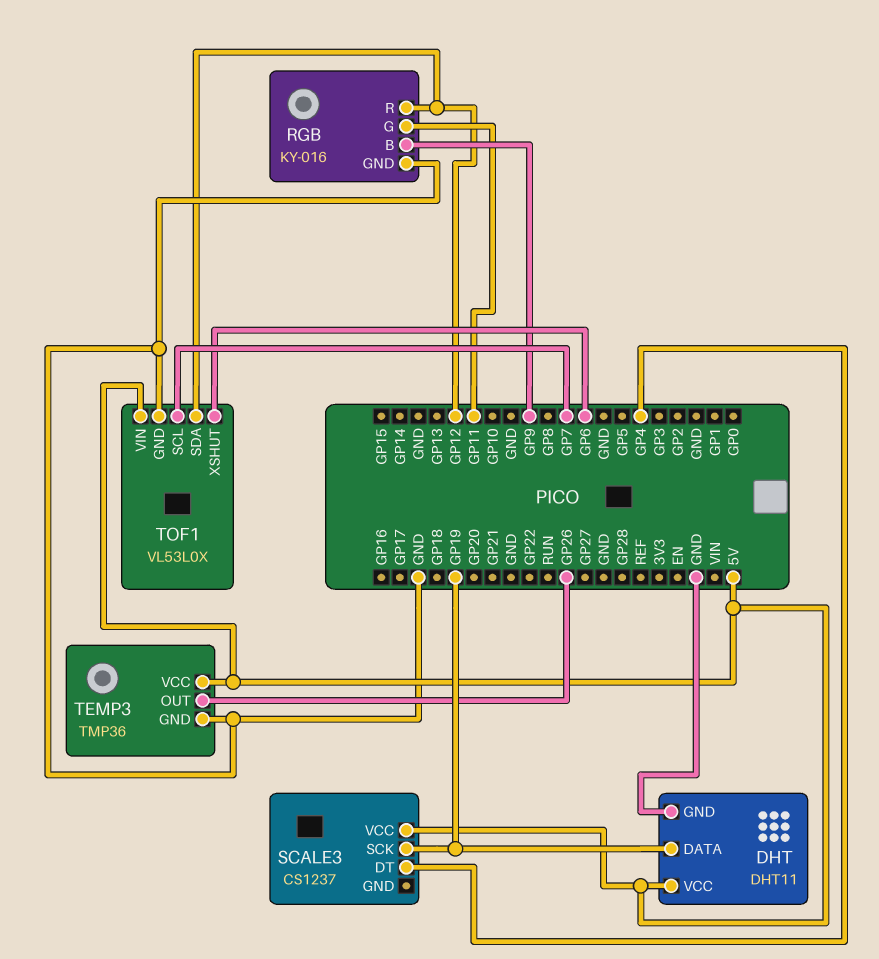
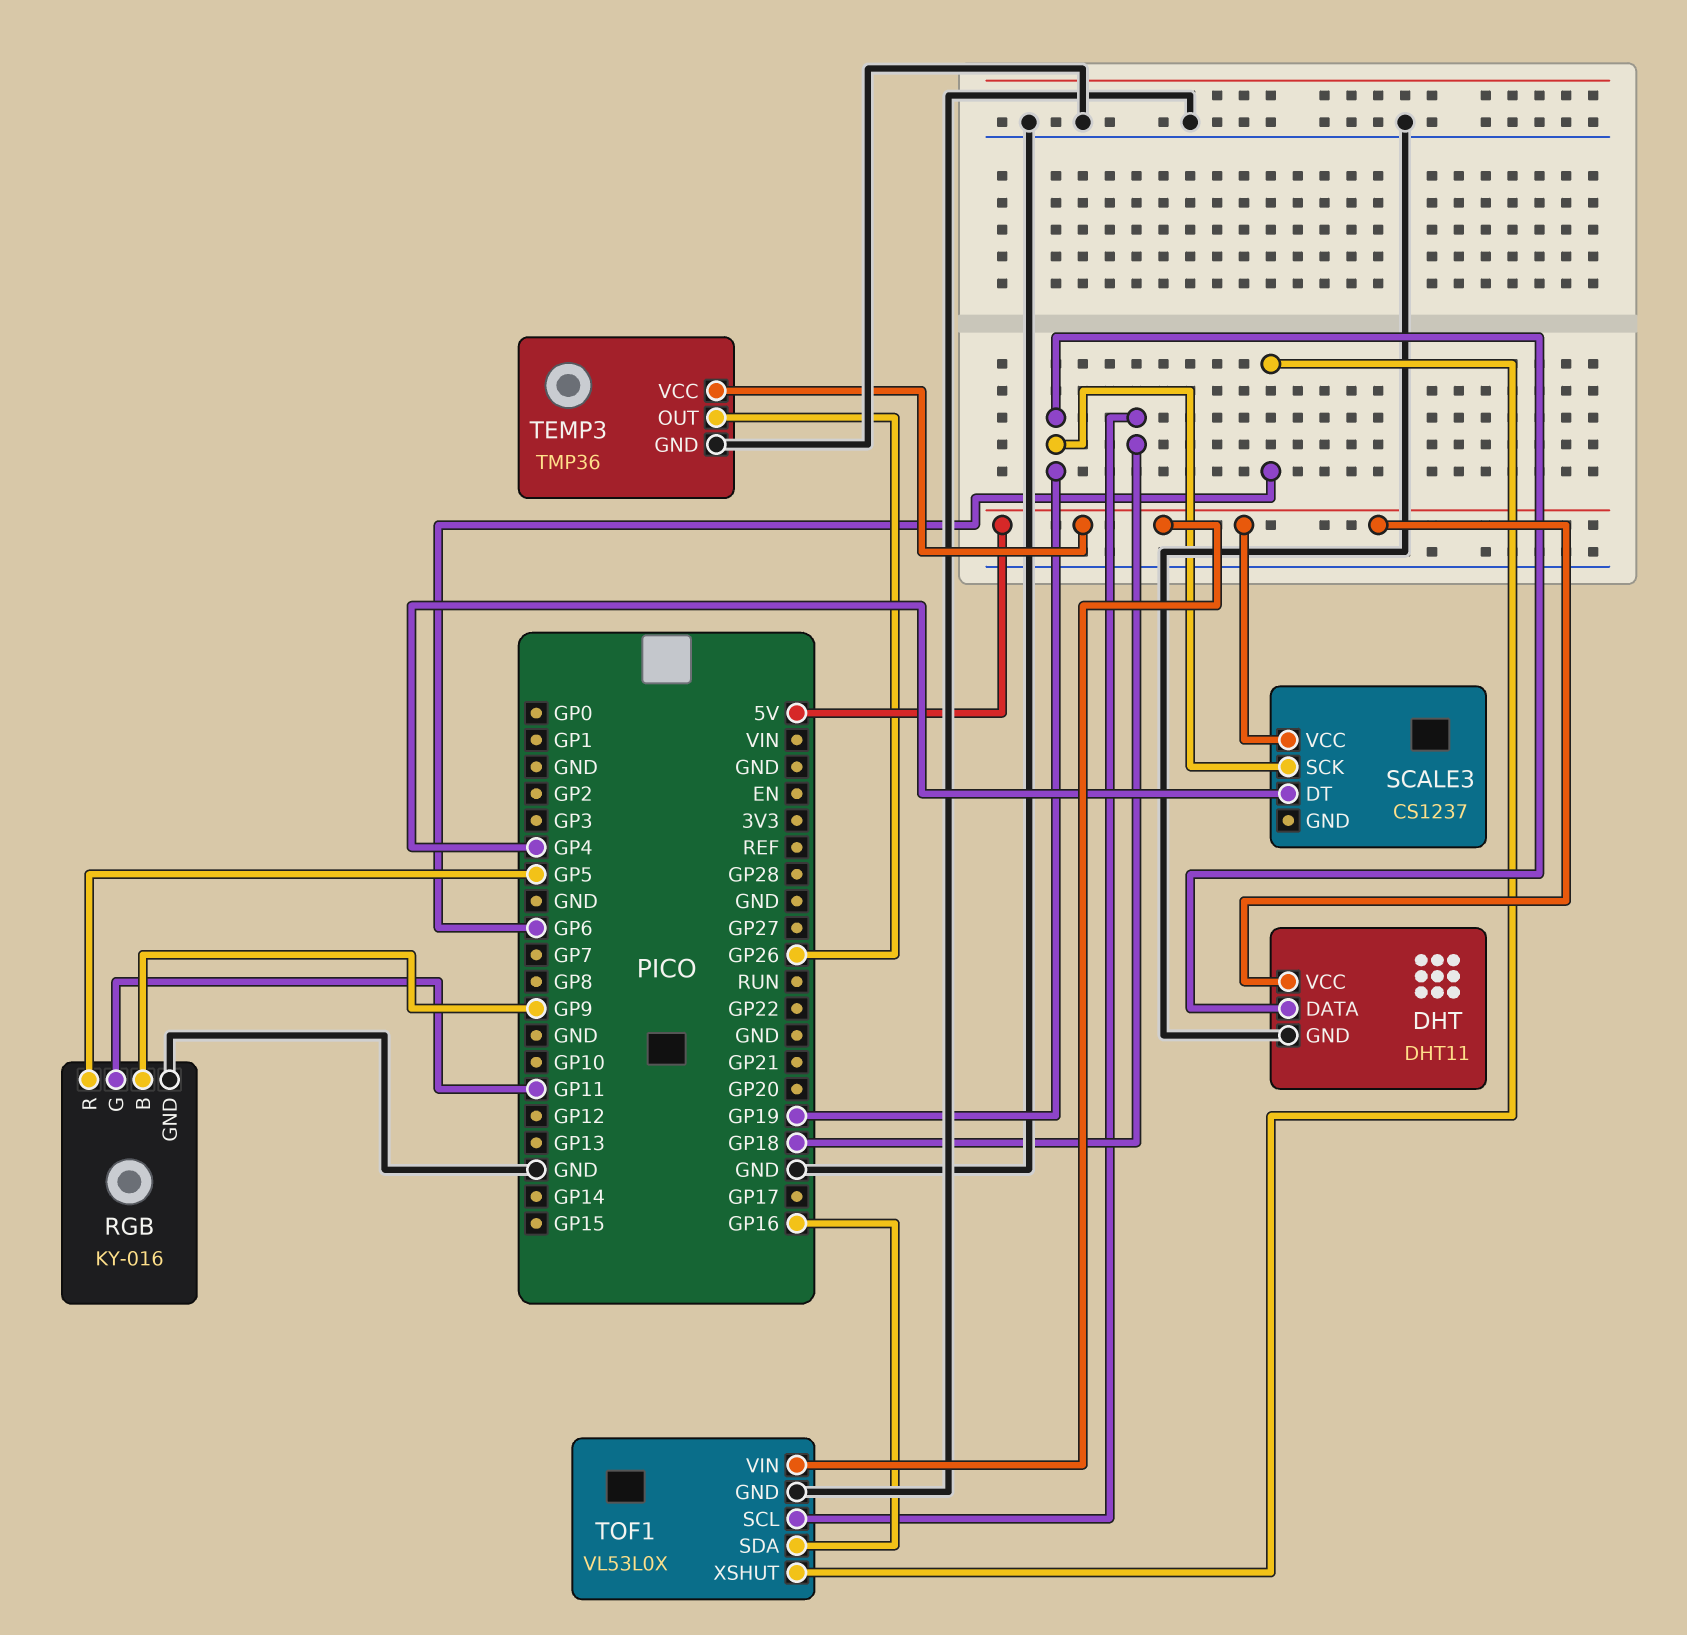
RGB pin R: GP12 -> GP5
TOF1 pin SCL: GP7 -> GP18
TOF1 pin SDA: GP12 -> GP16

